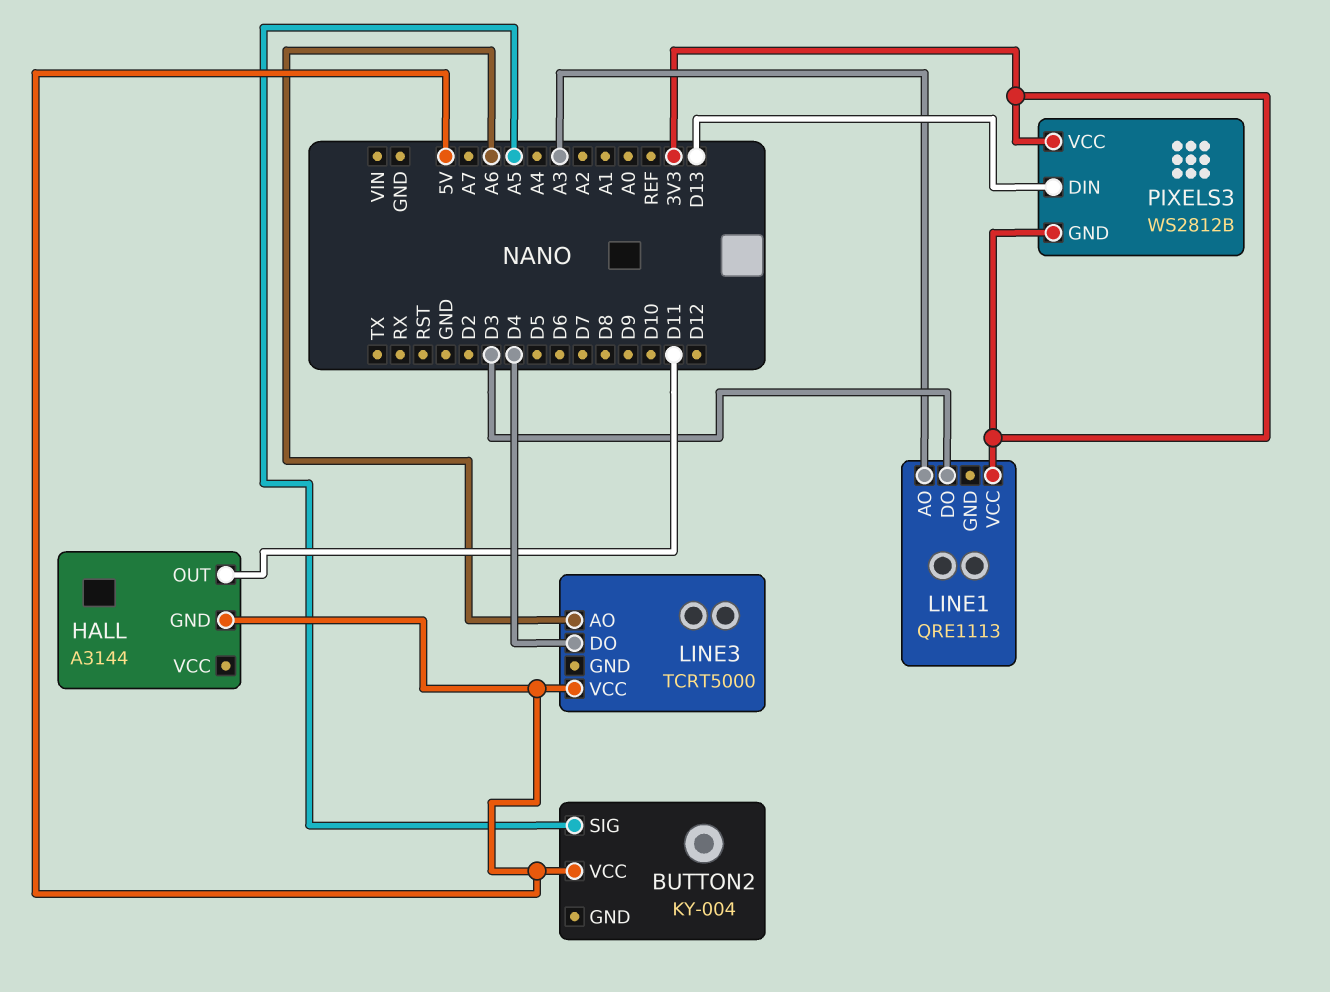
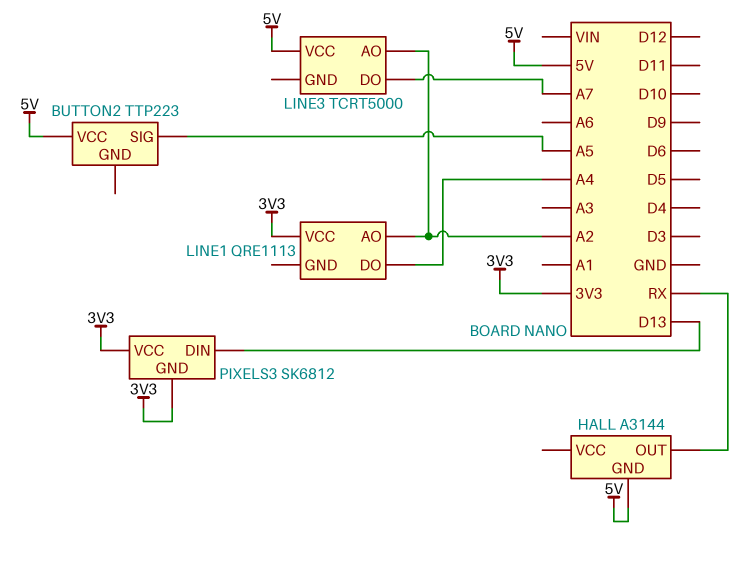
BUTTON2: KY-004 -> TTP223
HALL pin OUT: D11 -> RX
LINE1 pin AO: A3 -> A2
LINE1 pin DO: D3 -> A4
LINE3 pin AO: A6 -> A2
LINE3 pin DO: D4 -> A7
PIXELS3: WS2812B -> SK6812

